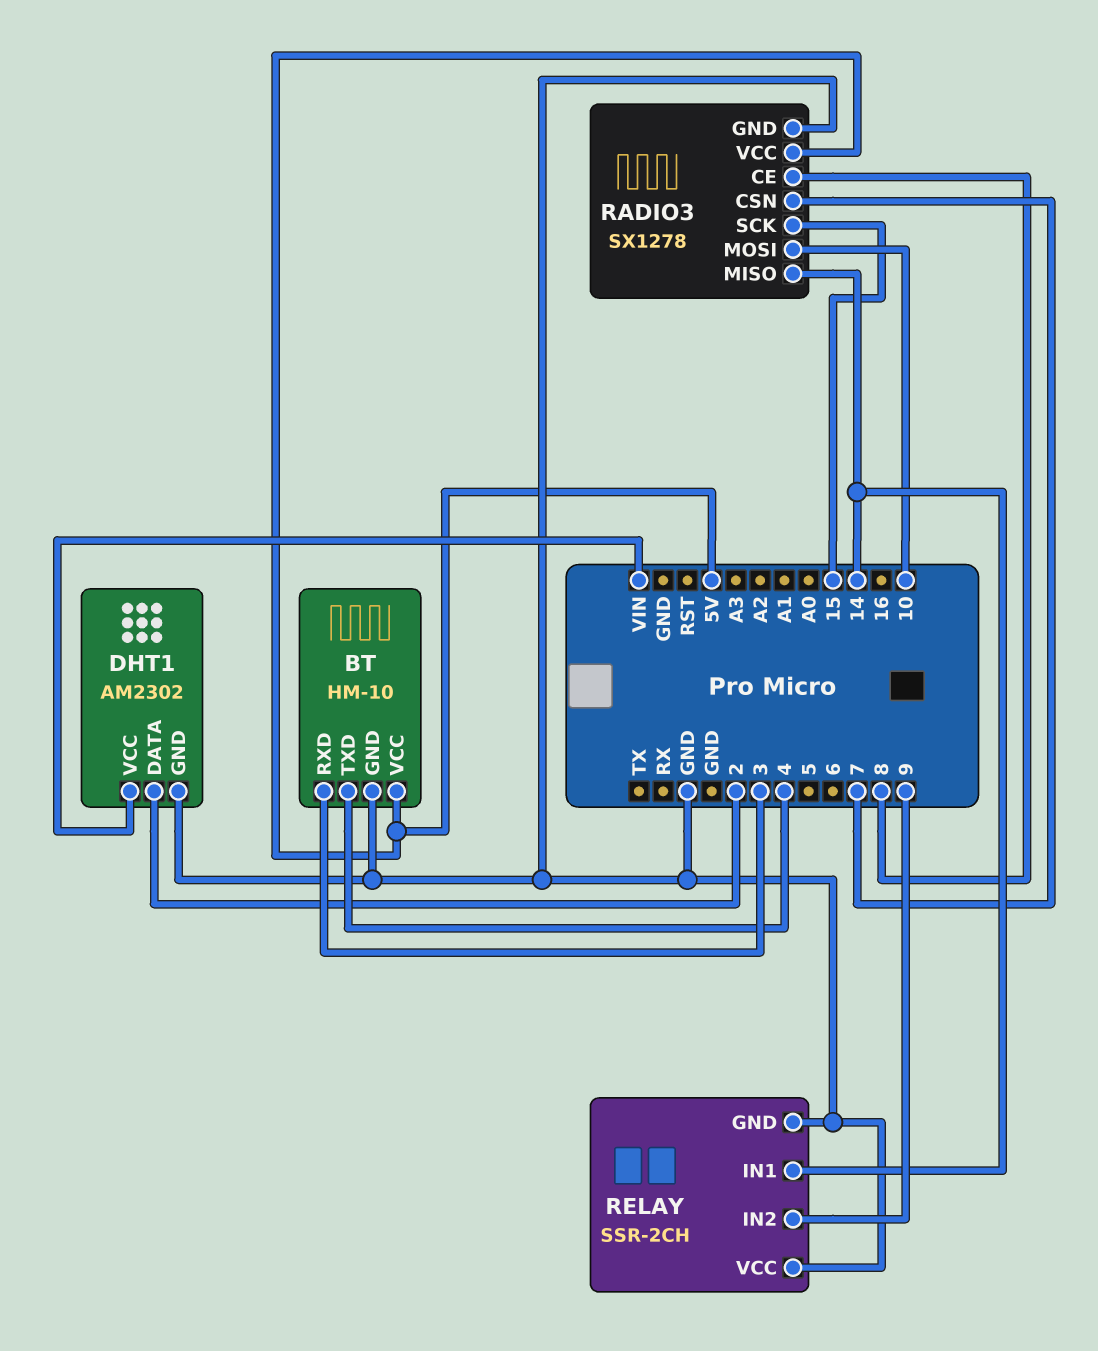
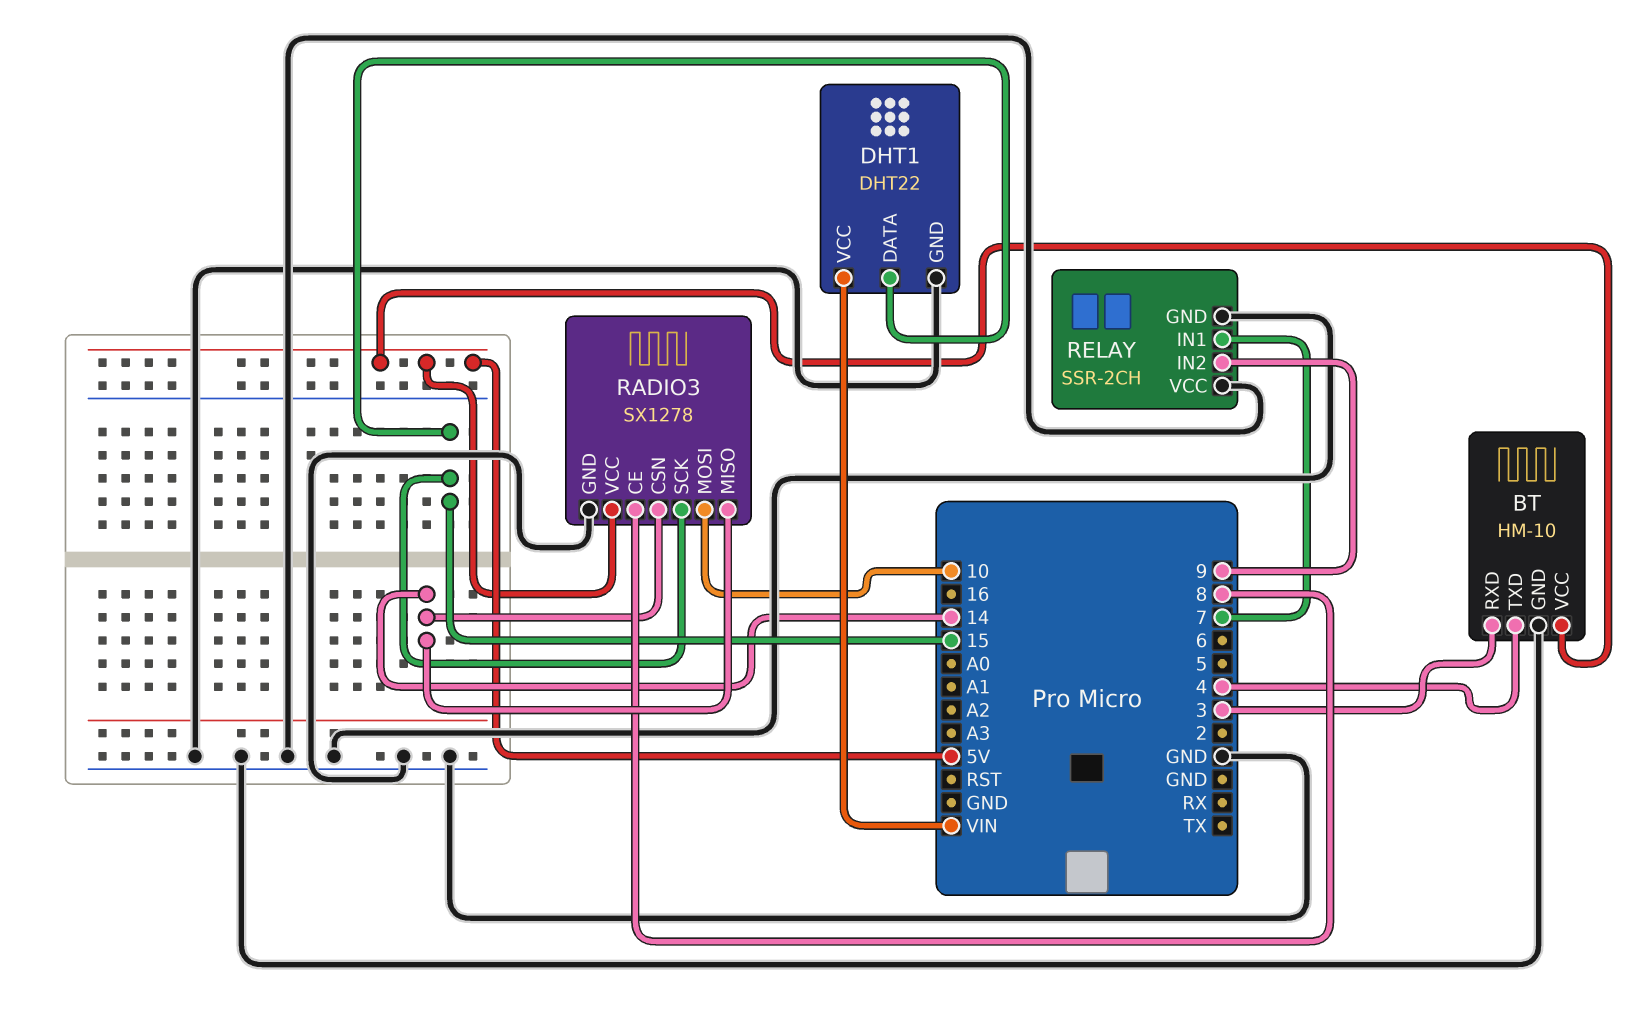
DHT1: AM2302 -> DHT22
DHT1 pin DATA: 2 -> 15
RADIO3 pin CSN: 7 -> 14
RELAY pin IN1: 14 -> 7

